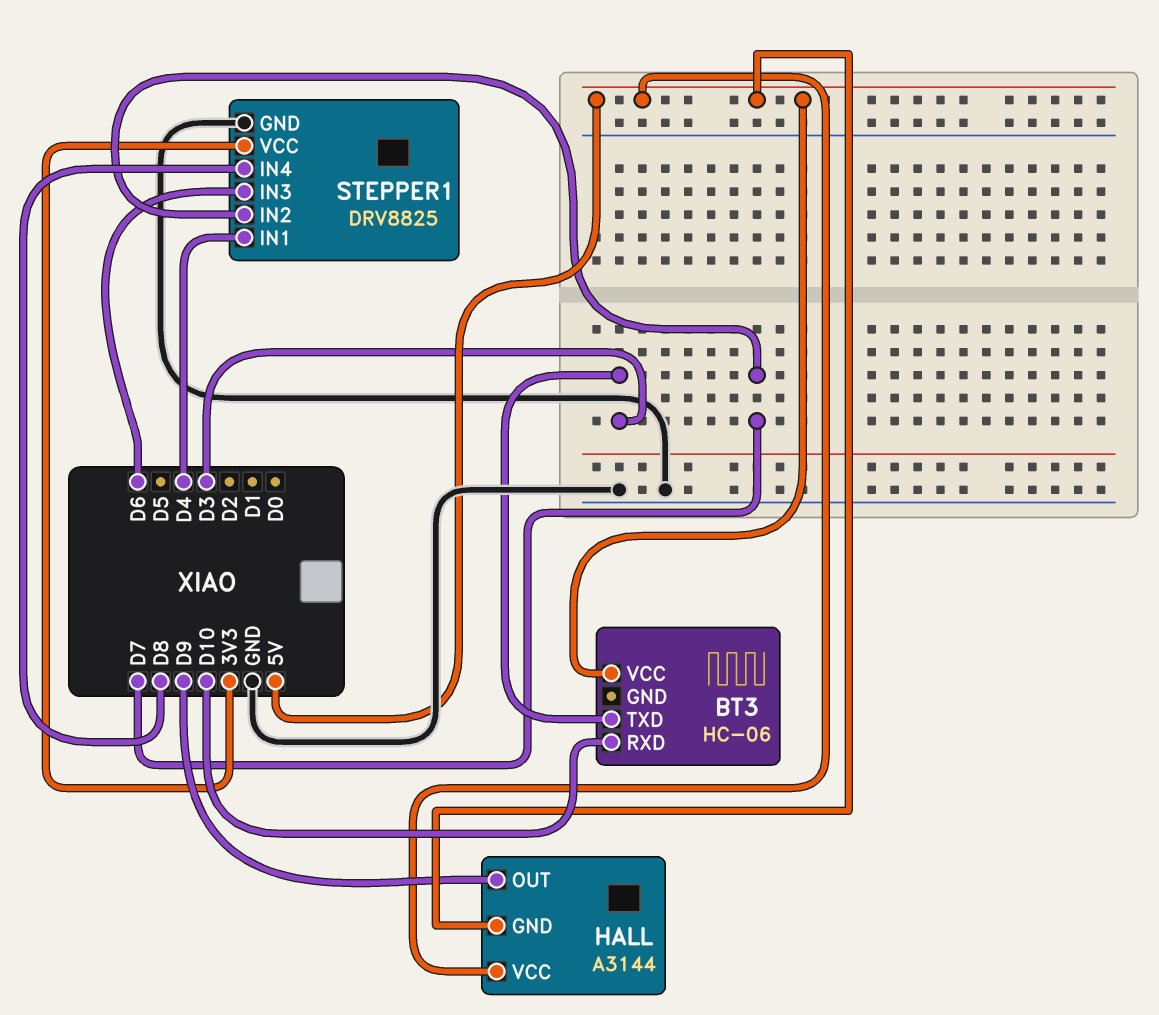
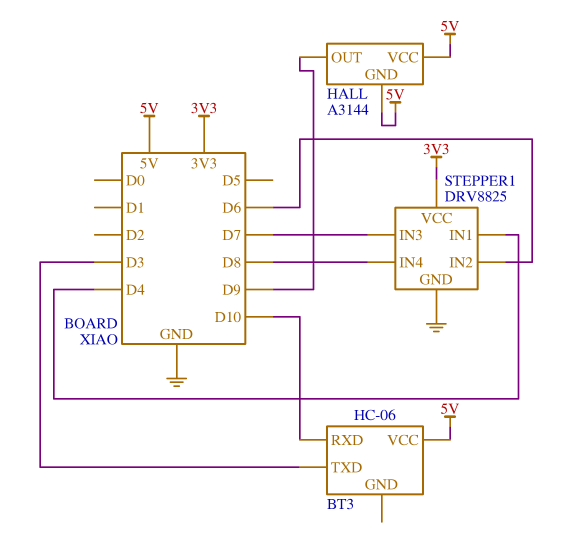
STEPPER1 pin IN2: D7 -> D6
STEPPER1 pin IN3: D6 -> D7

